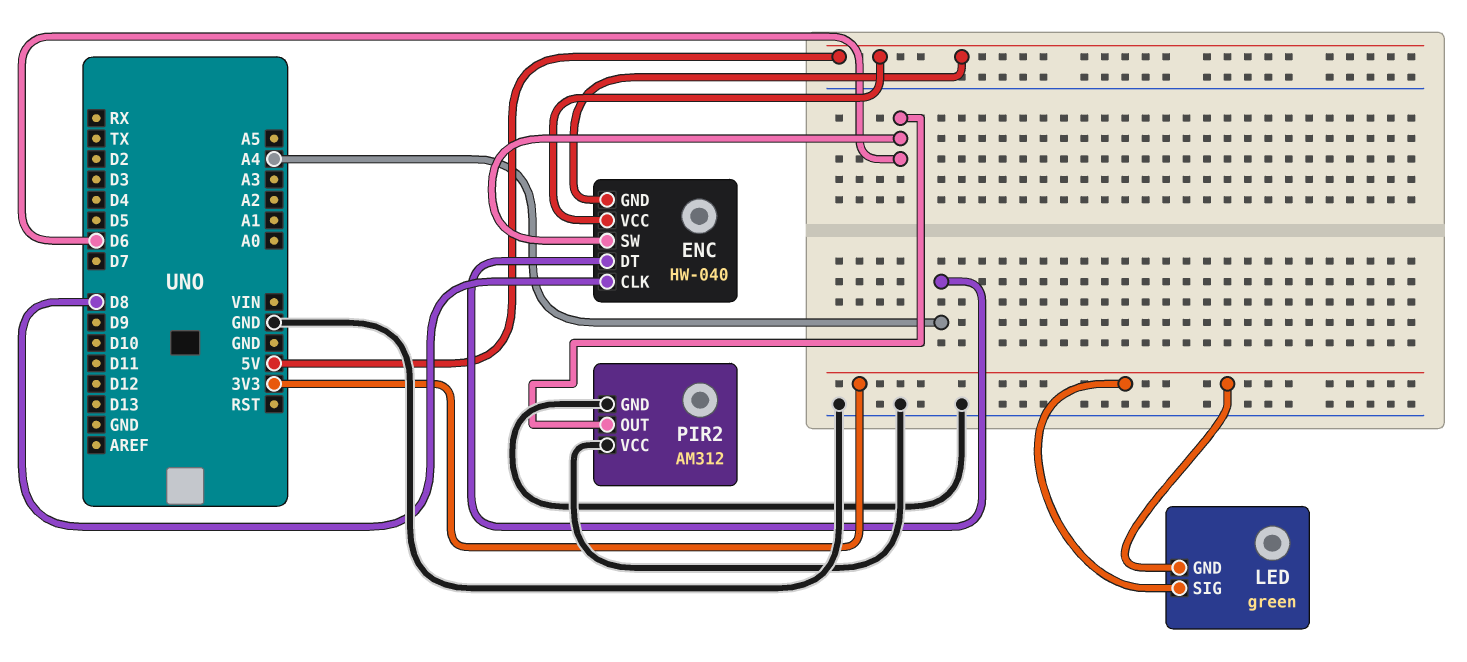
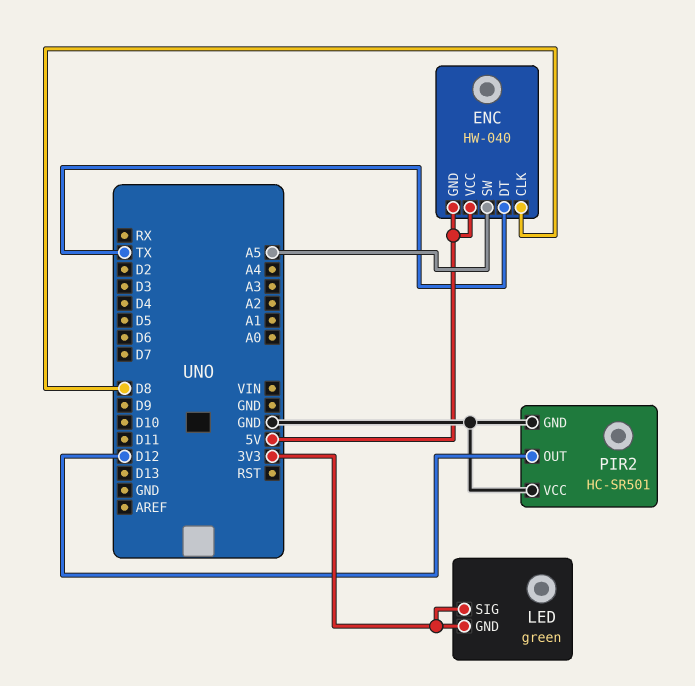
ENC pin DT: A4 -> TX
ENC pin SW: D6 -> A5
PIR2: AM312 -> HC-SR501
PIR2 pin OUT: D6 -> D12

